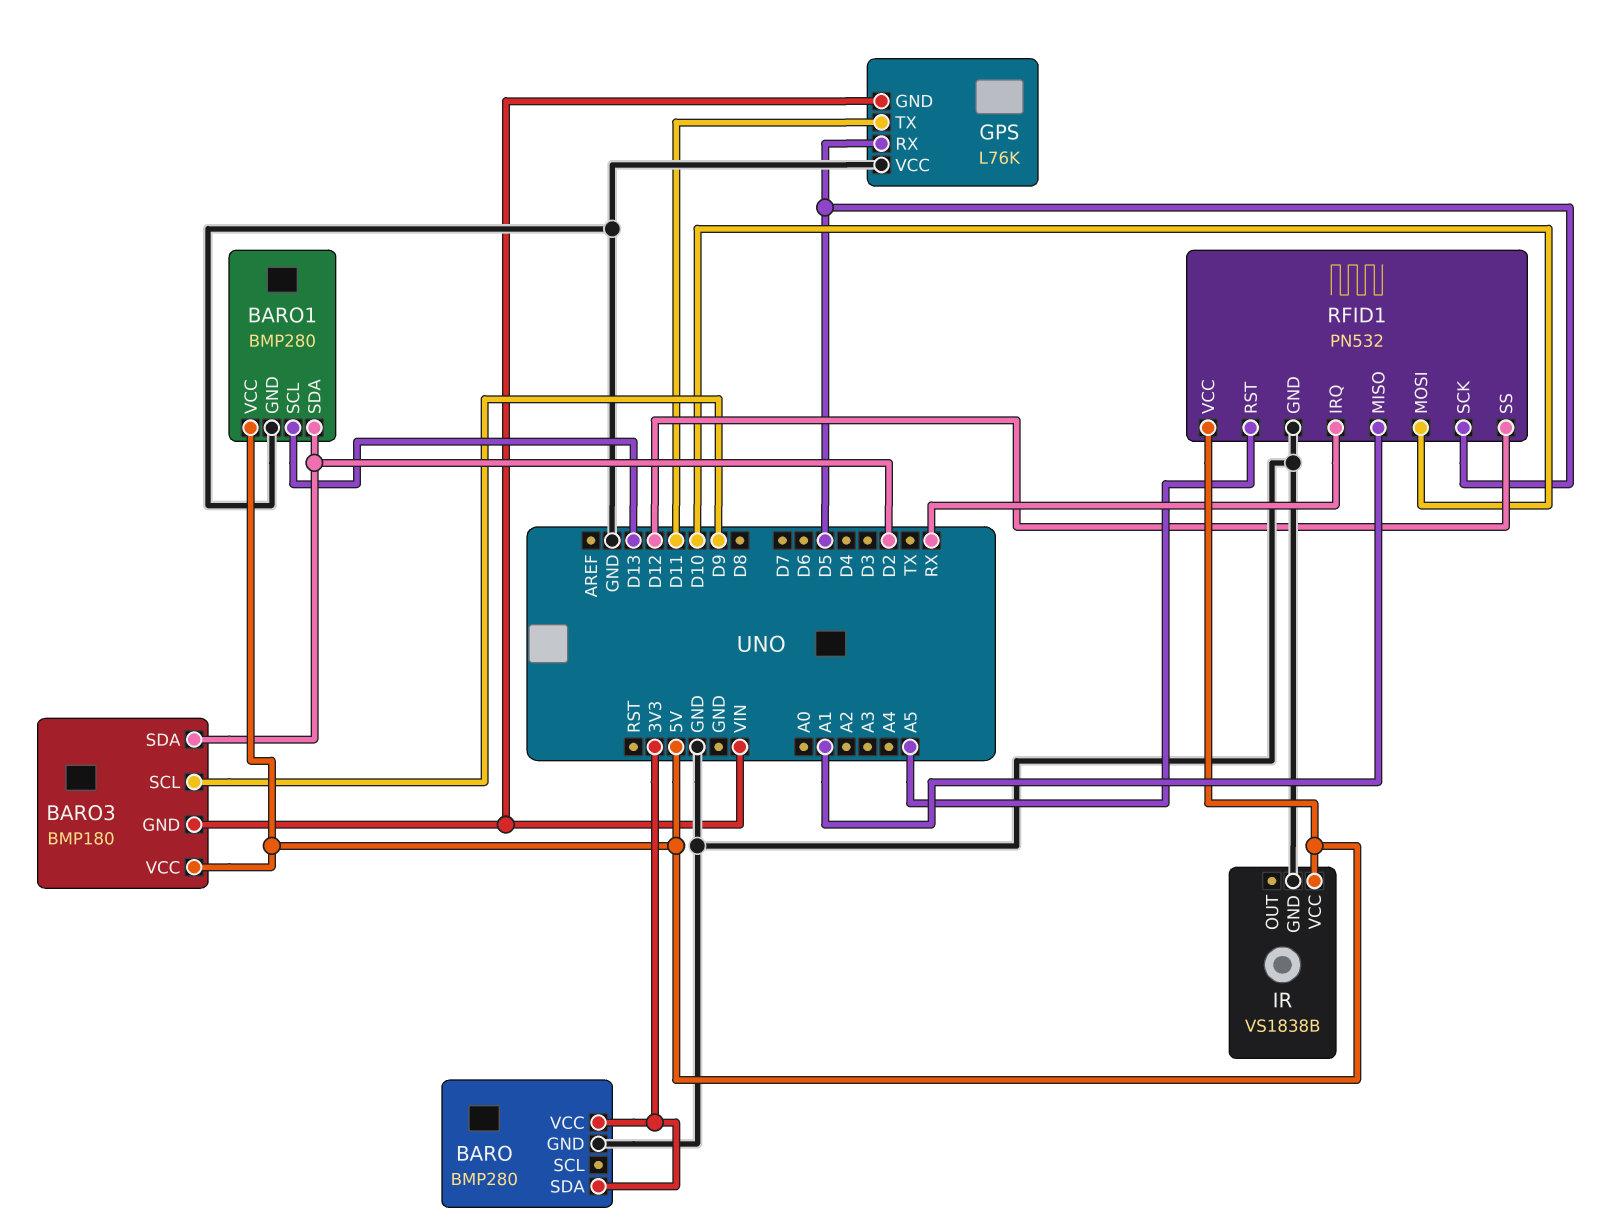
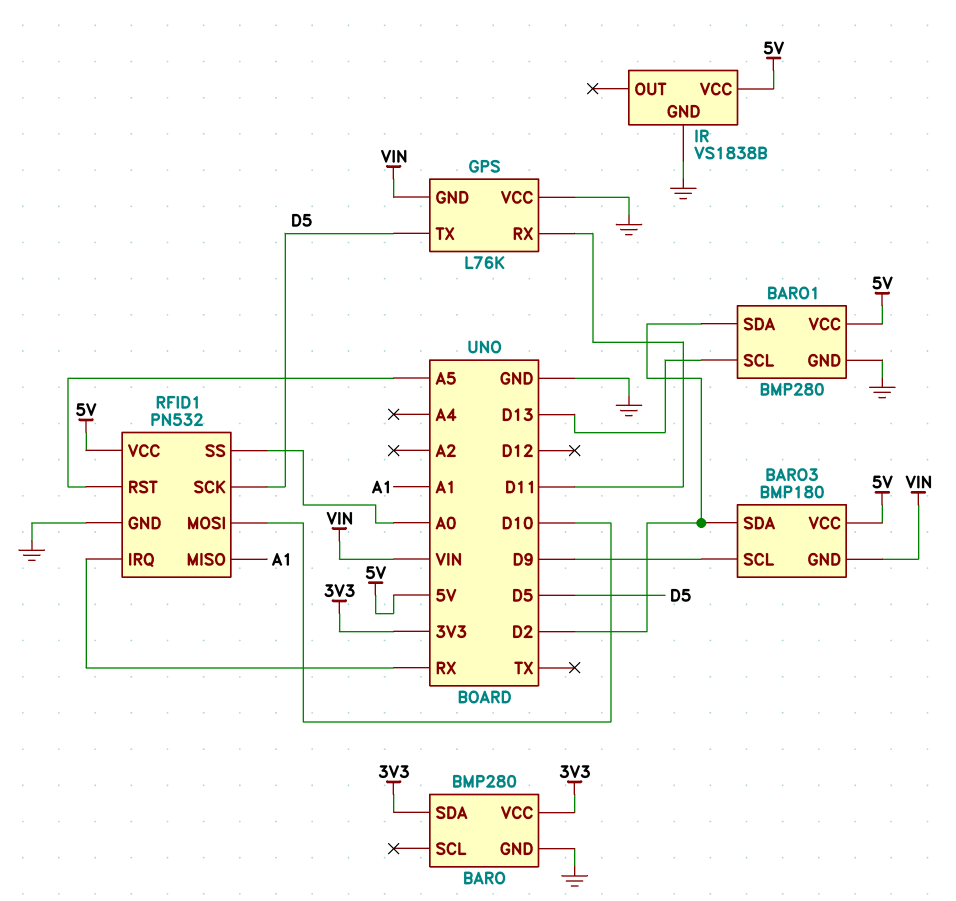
GPS pin RX: D5 -> D11
GPS pin TX: D11 -> D5
RFID1 pin SS: D12 -> A0

